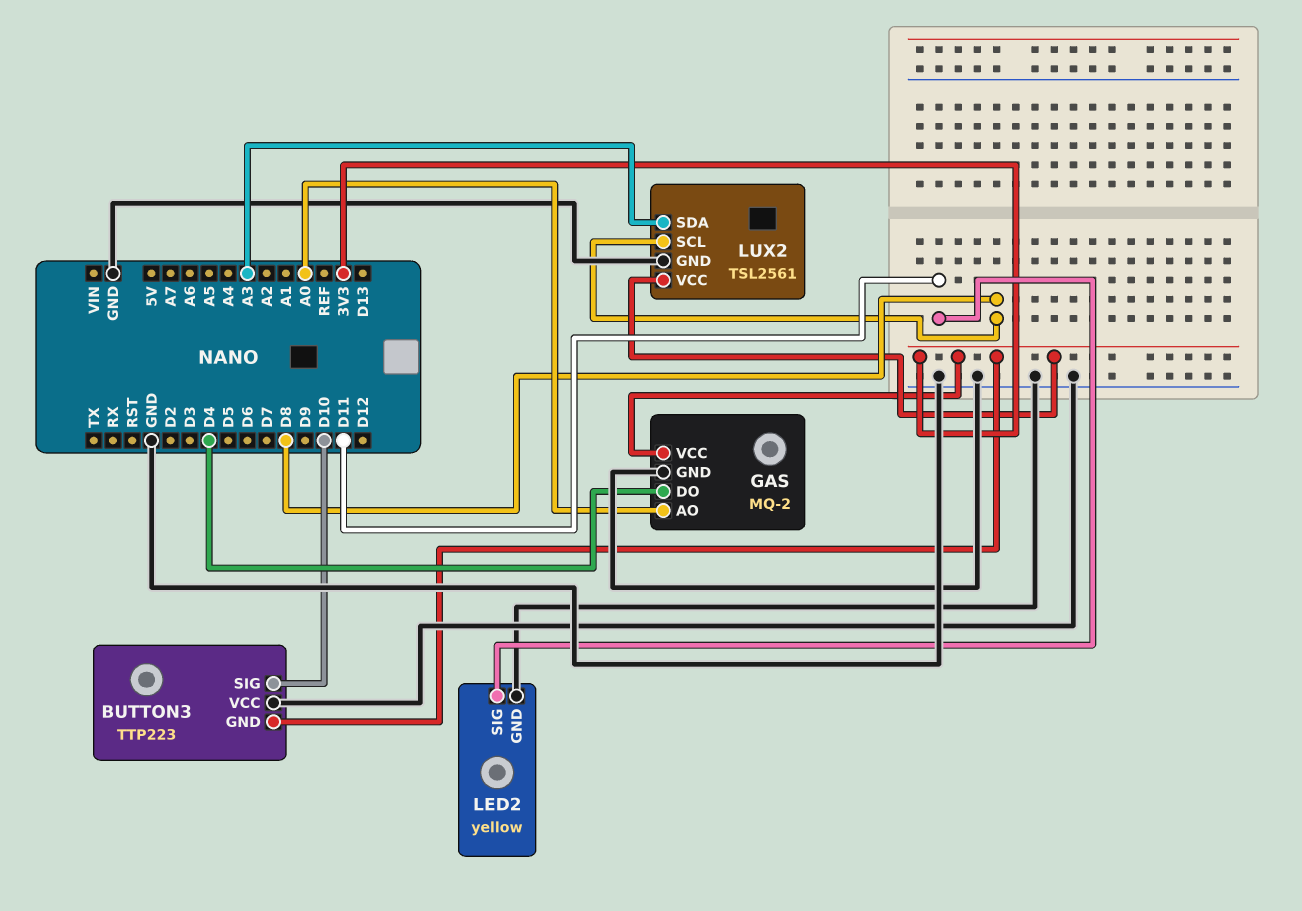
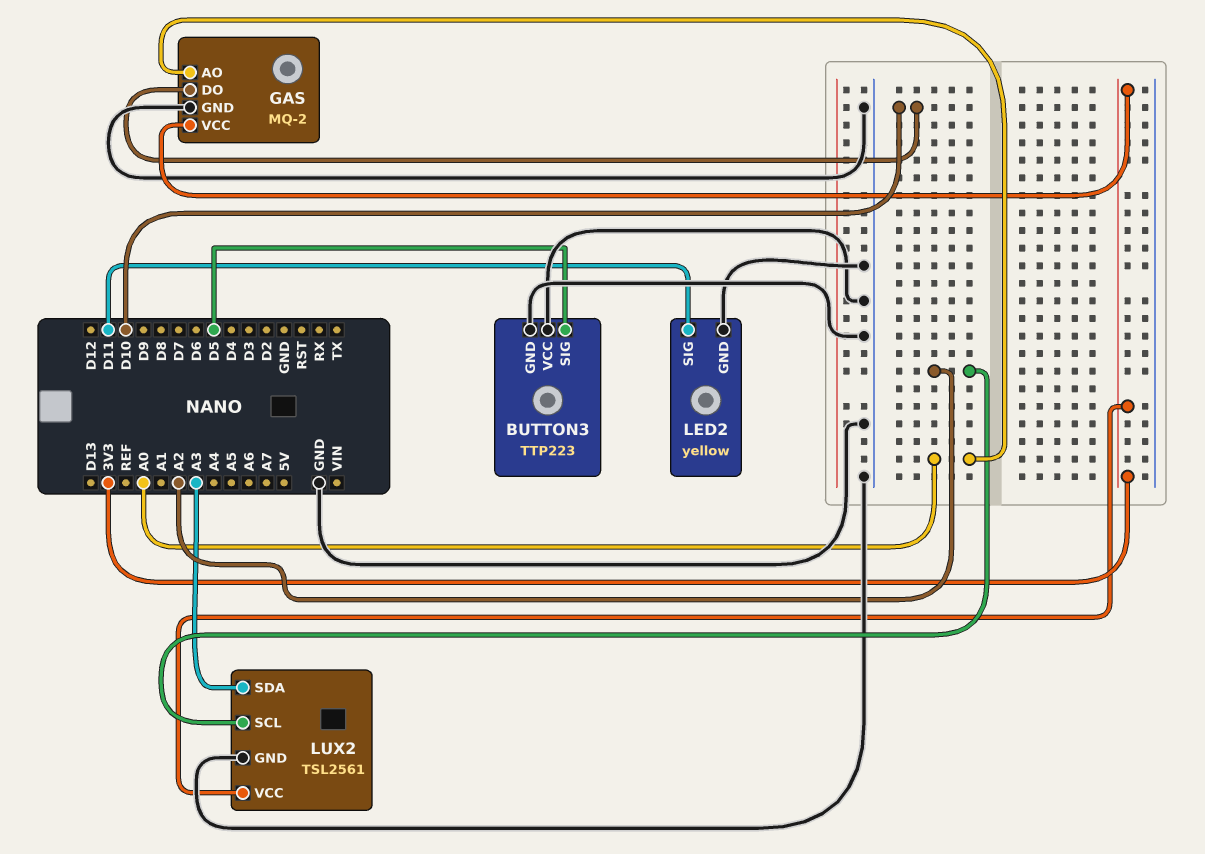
BUTTON3 pin GND: 3V3 -> GND
BUTTON3 pin SIG: D10 -> D5
GAS pin DO: D4 -> D10
LUX2 pin SCL: D8 -> A2

